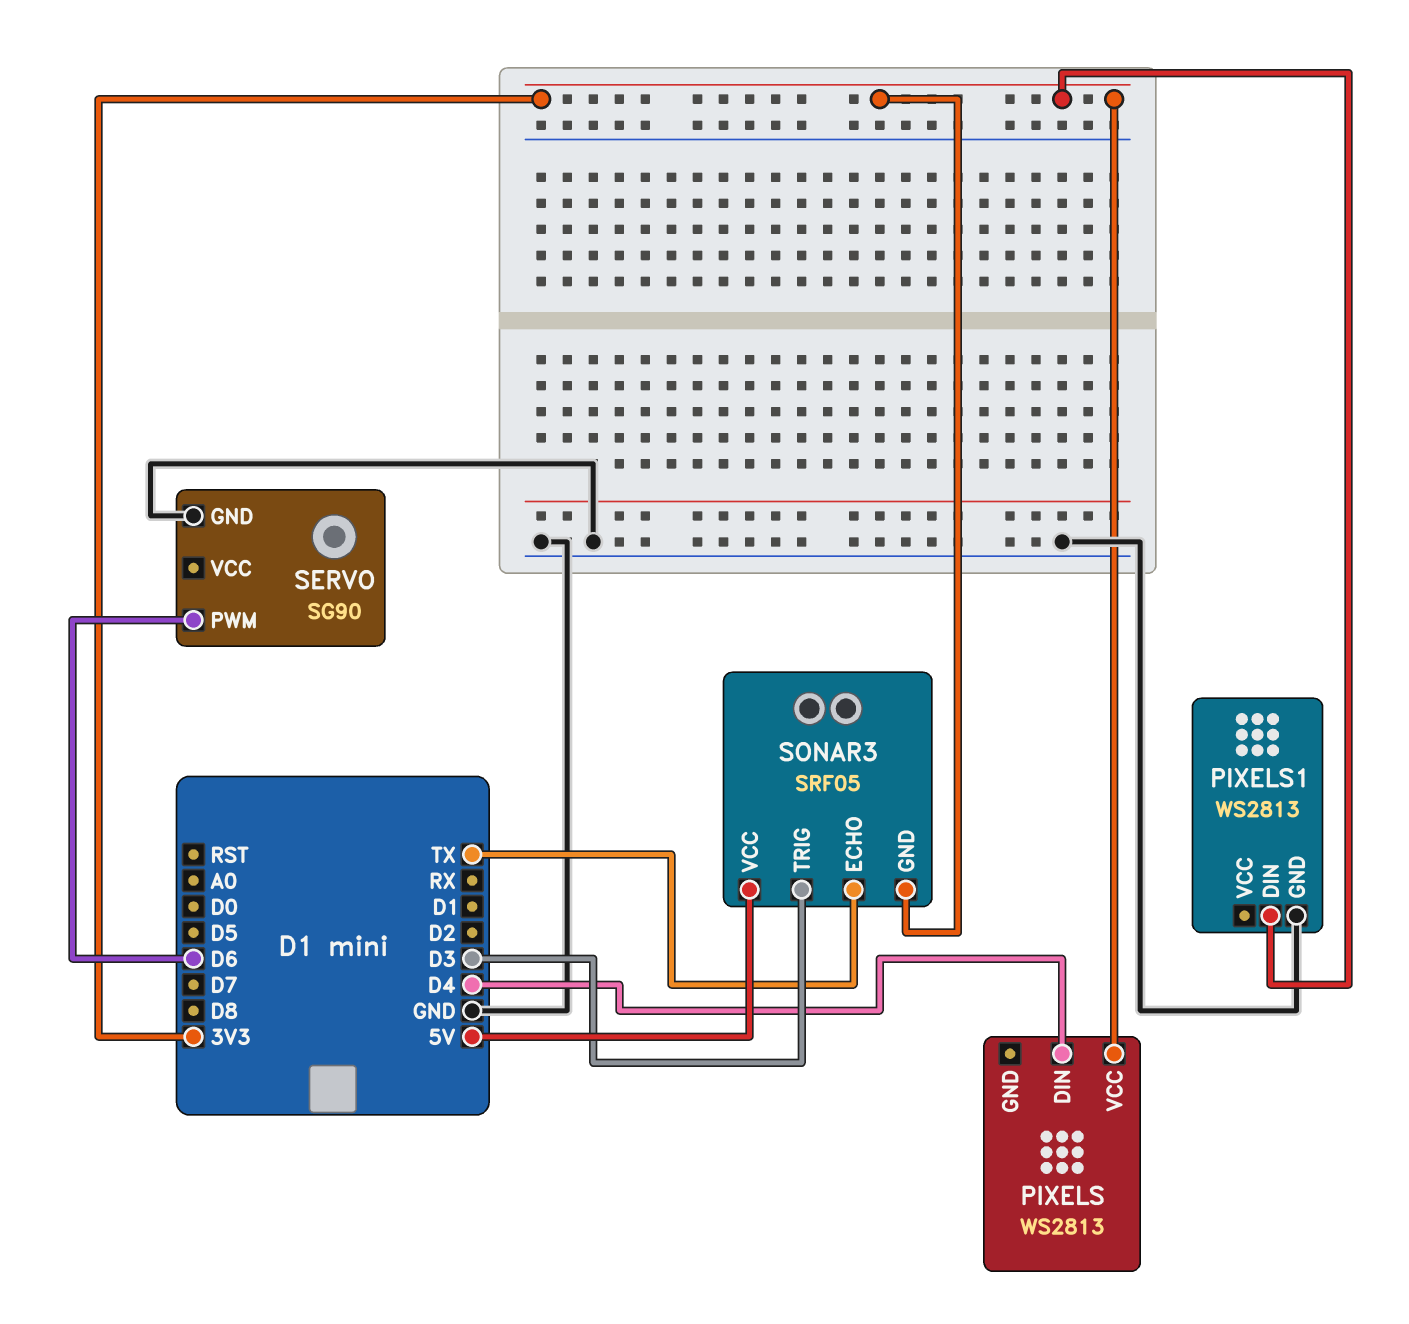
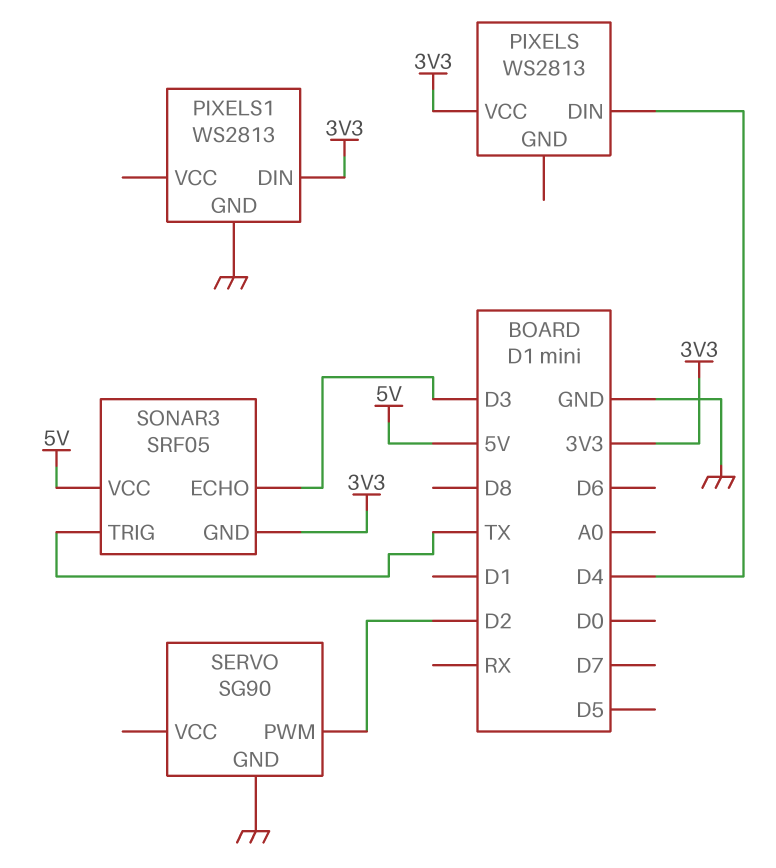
SERVO pin PWM: D6 -> D2
SONAR3 pin ECHO: TX -> D3
SONAR3 pin TRIG: D3 -> TX

